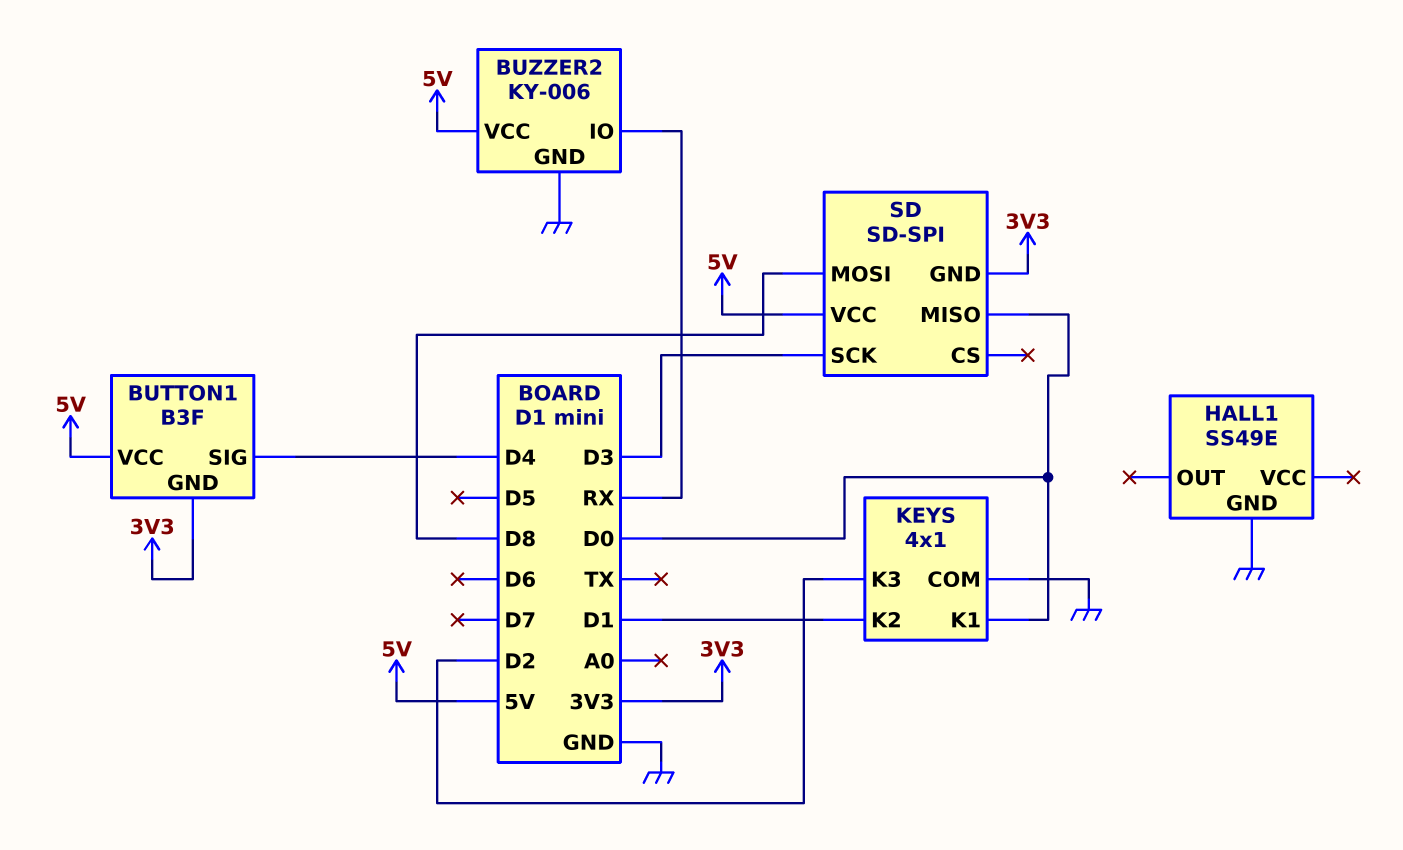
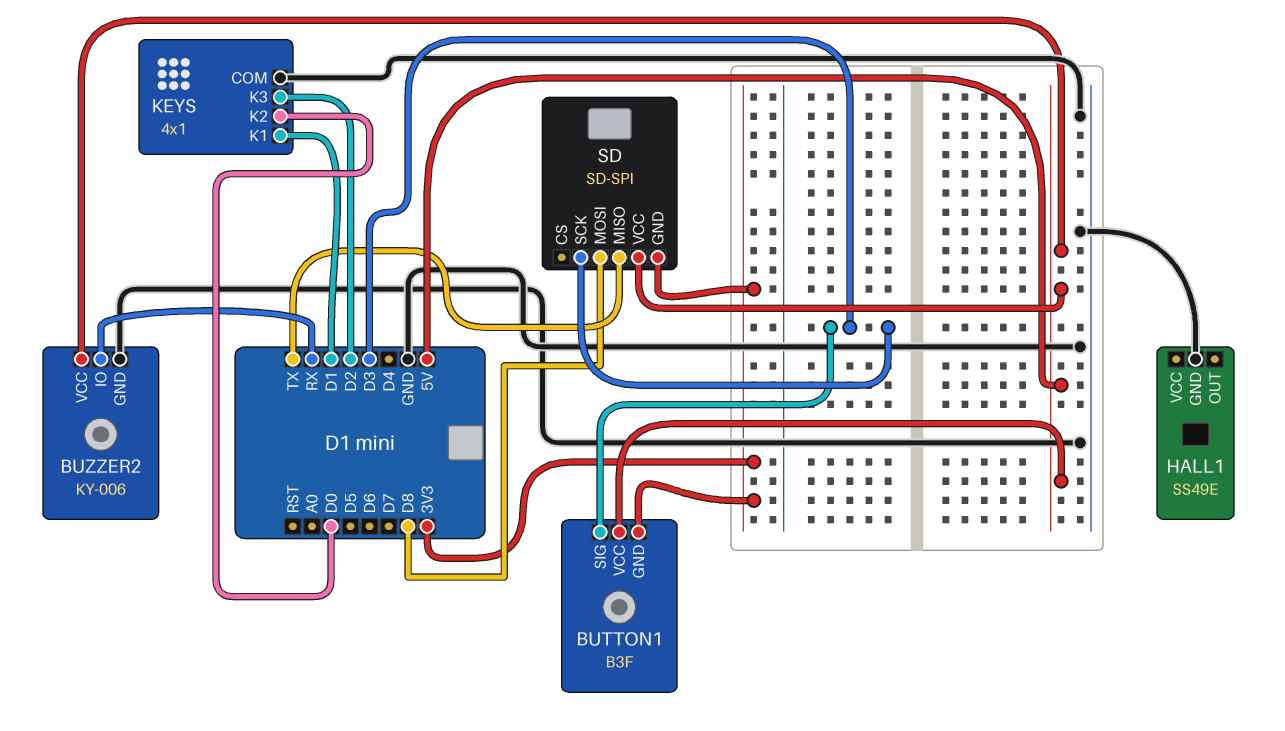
BUTTON1 pin SIG: D4 -> D3
KEYS pin K1: D0 -> D1
KEYS pin K2: D1 -> D0
SD pin MISO: D0 -> TX

